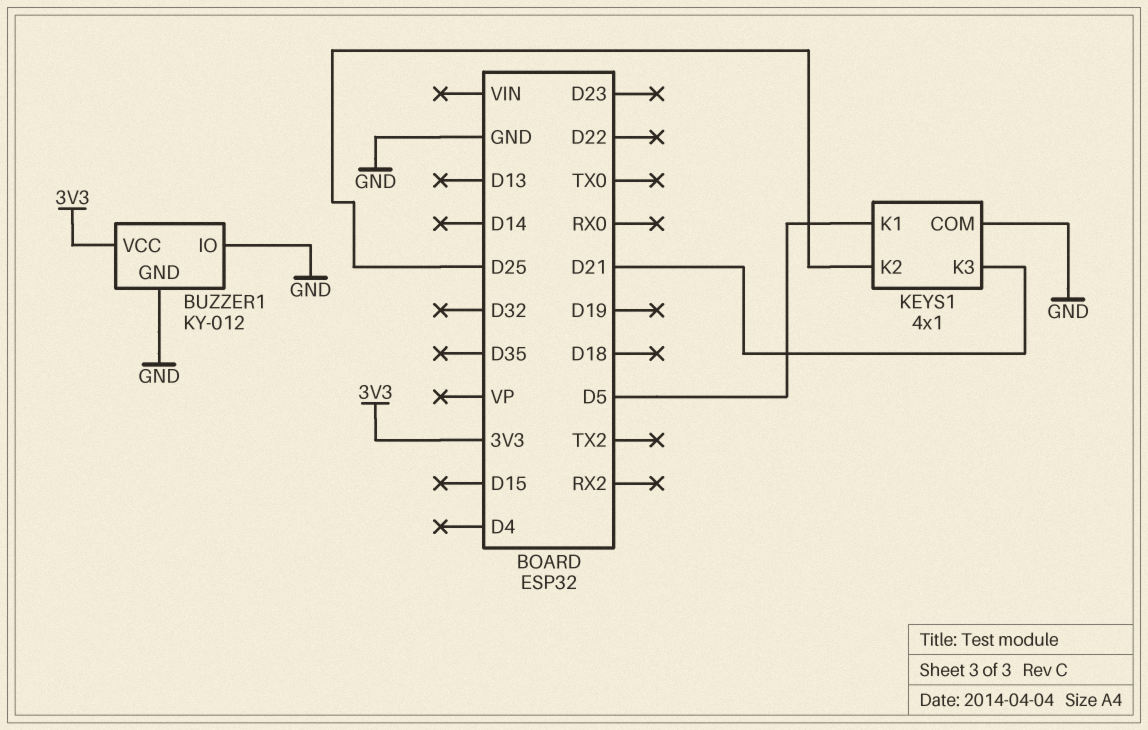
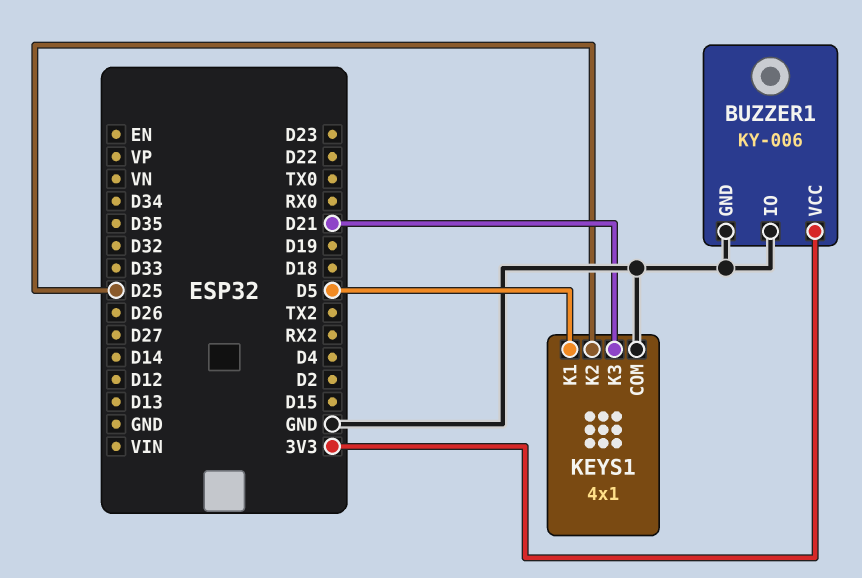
BUZZER1: KY-012 -> KY-006

